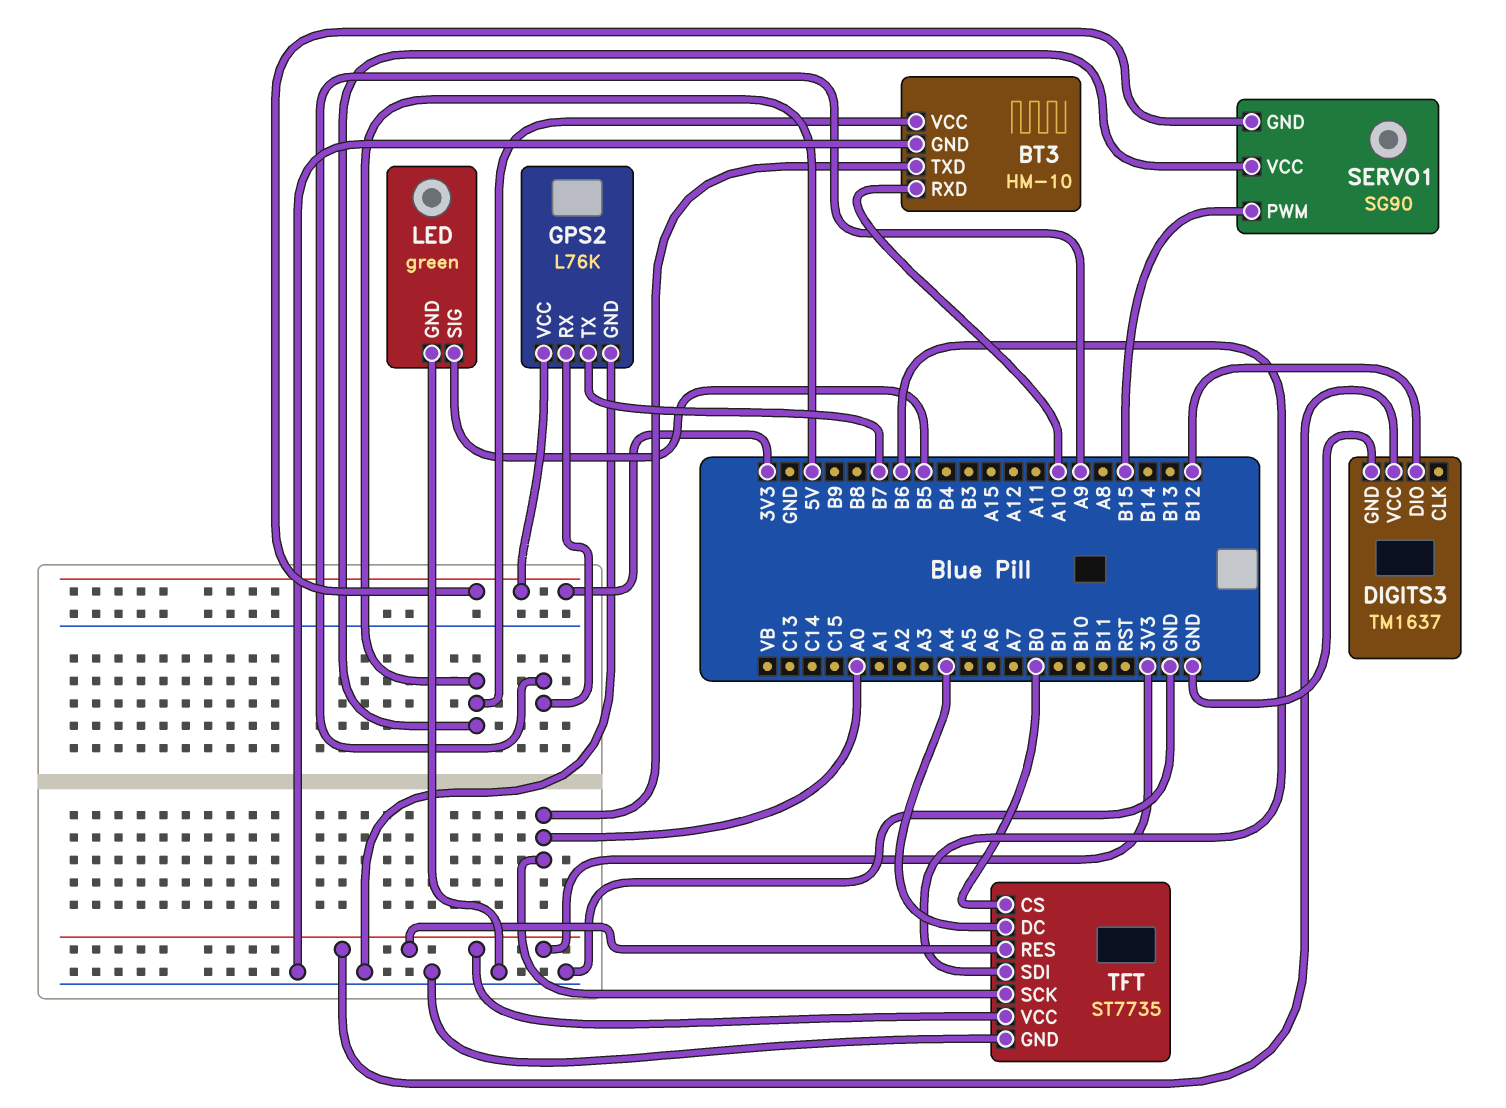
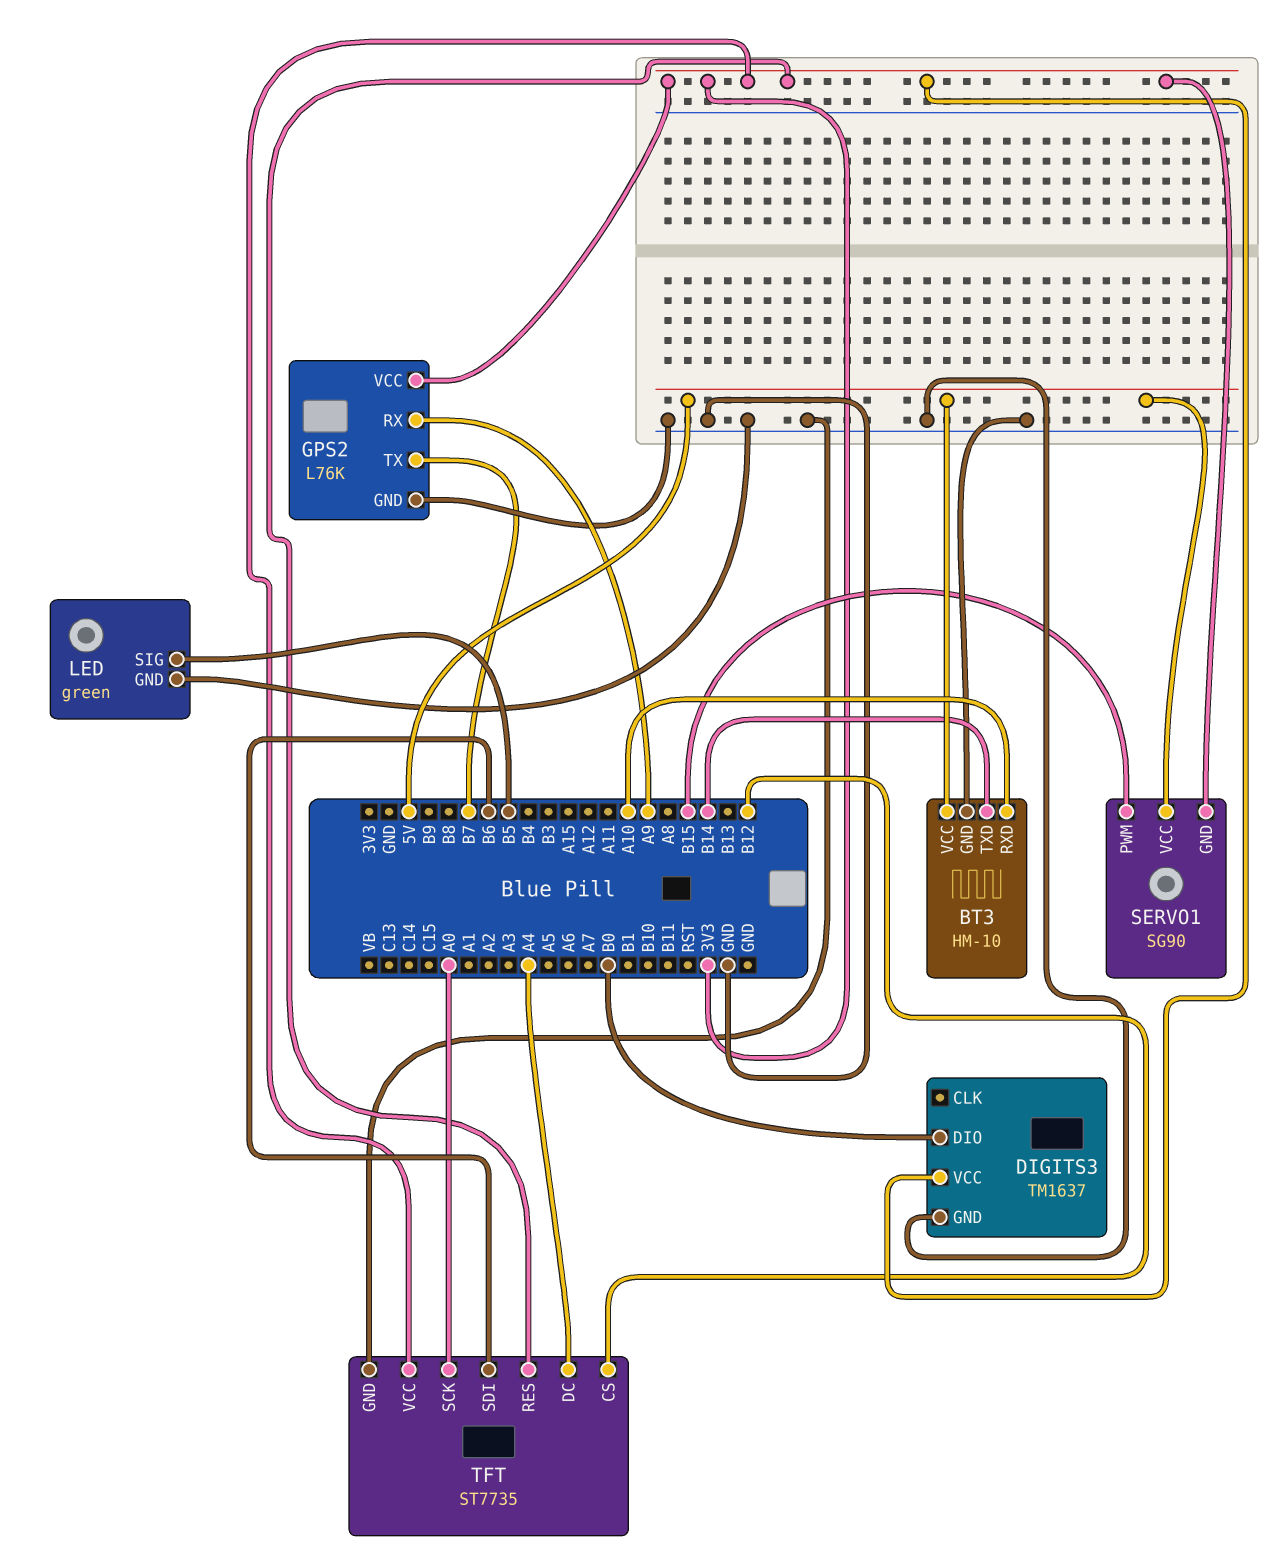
BT3 pin TXD: A0 -> B14
DIGITS3 pin DIO: B12 -> B0
TFT pin CS: B0 -> B12

